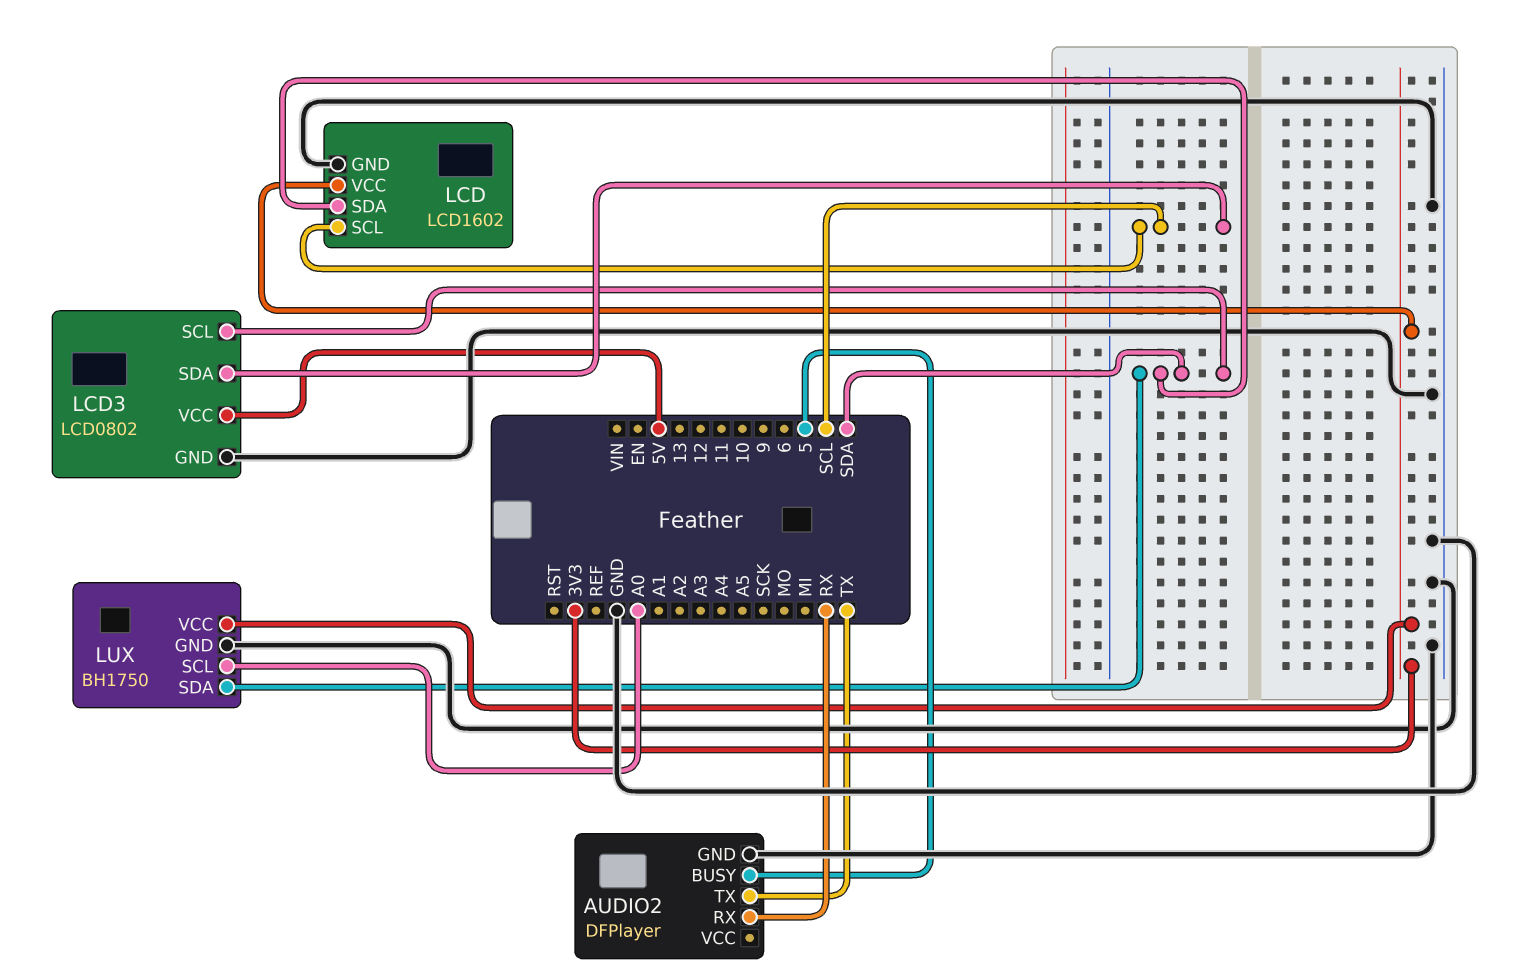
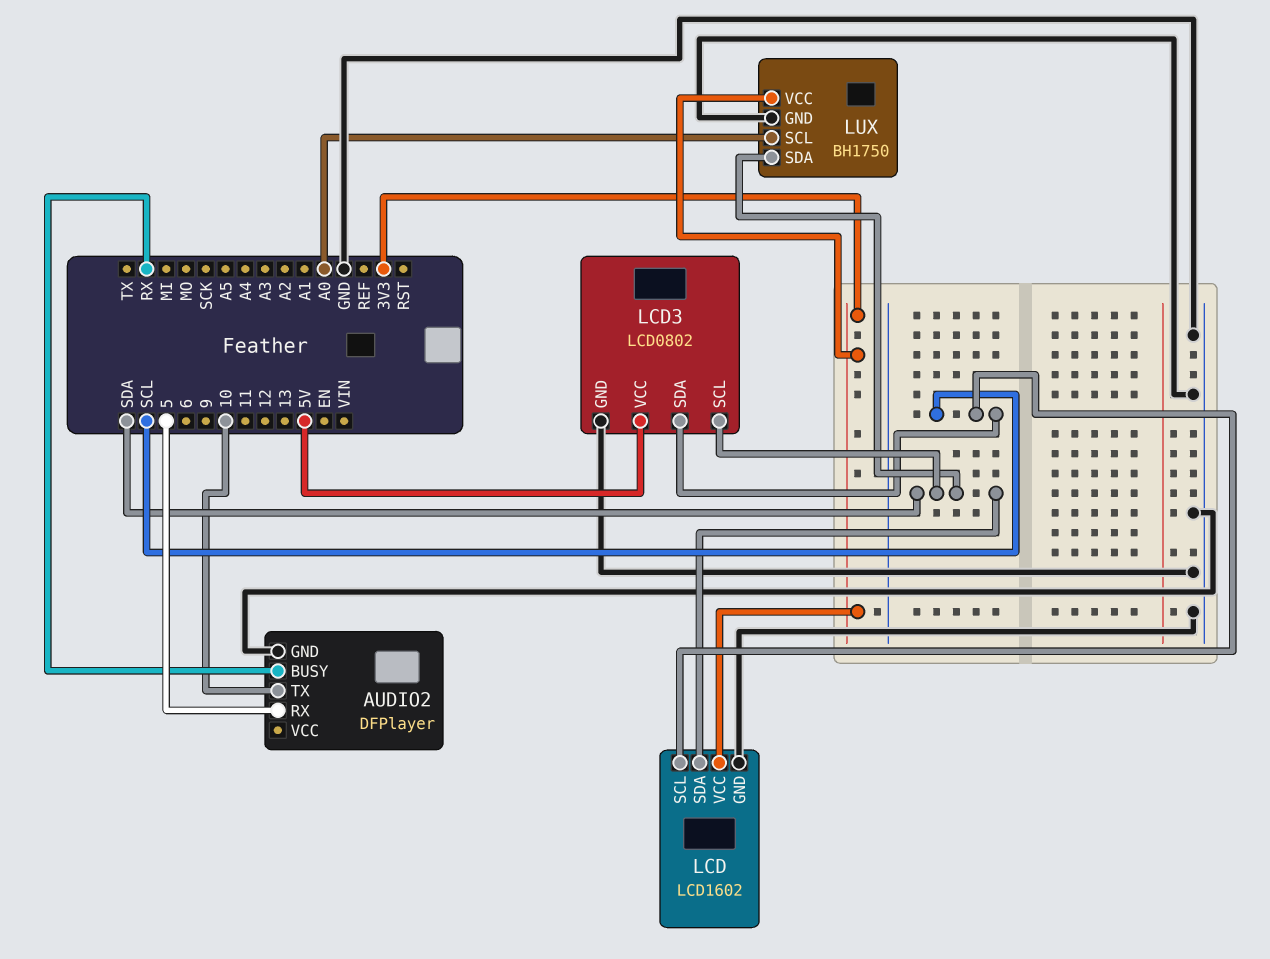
AUDIO2 pin BUSY: 5 -> RX
AUDIO2 pin RX: RX -> 5
AUDIO2 pin TX: TX -> 10

